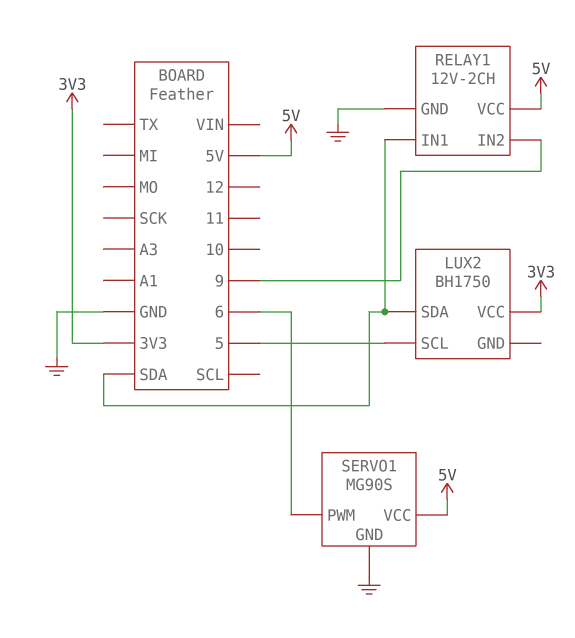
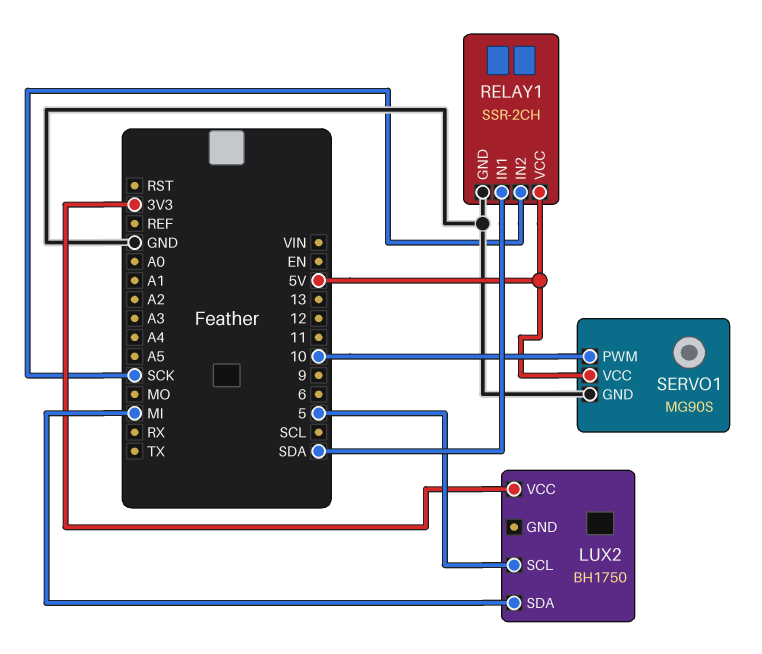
LUX2 pin SDA: SDA -> MI
RELAY1: 12V-2CH -> SSR-2CH
RELAY1 pin IN2: 9 -> SCK
SERVO1 pin PWM: 6 -> 10

